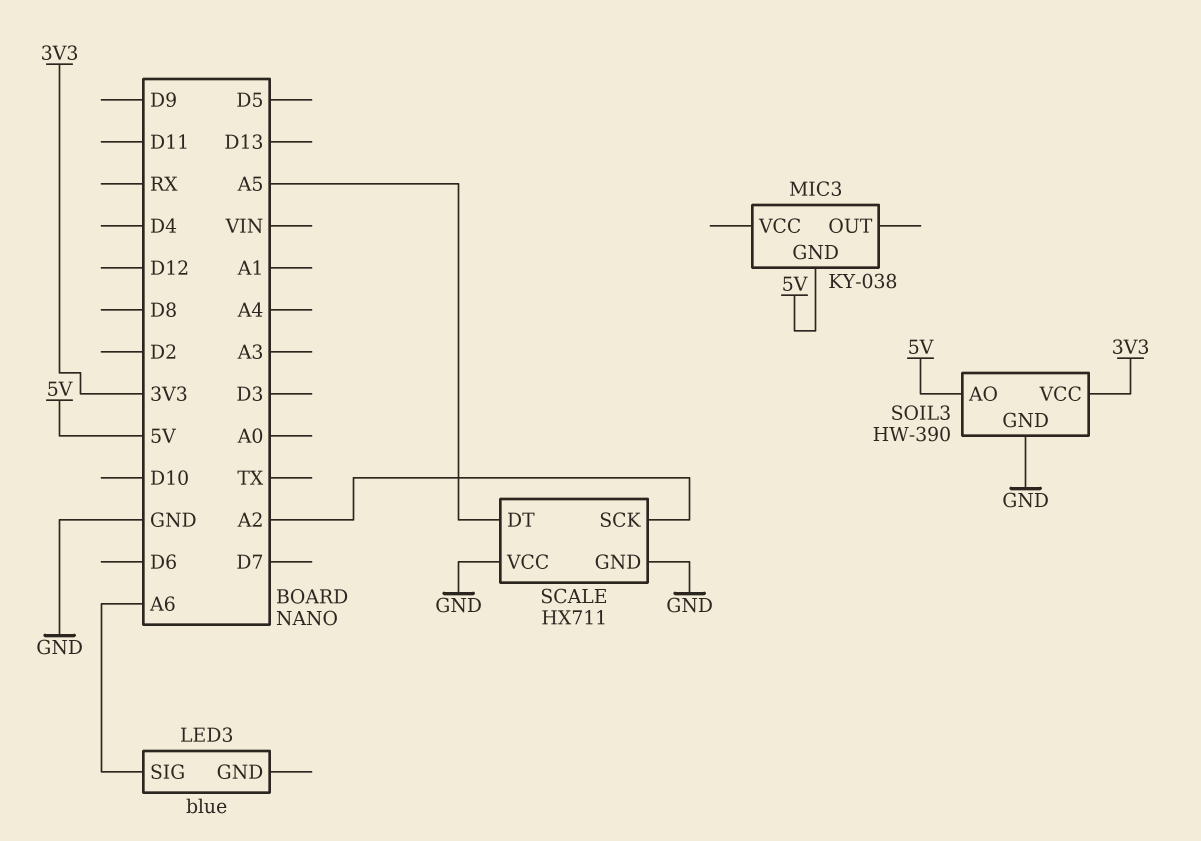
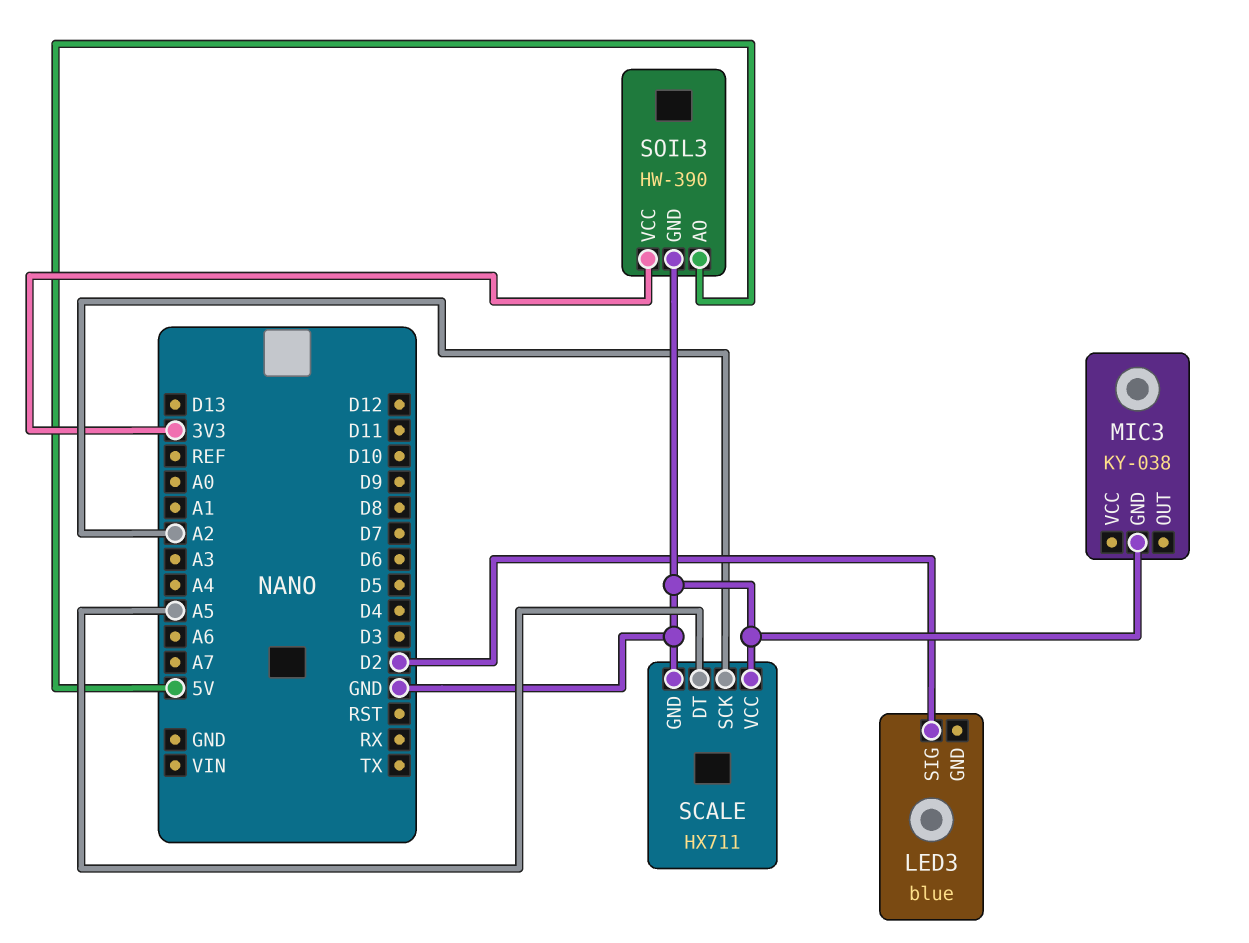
LED3 pin SIG: A6 -> D2
MIC3 pin GND: 5V -> GND

